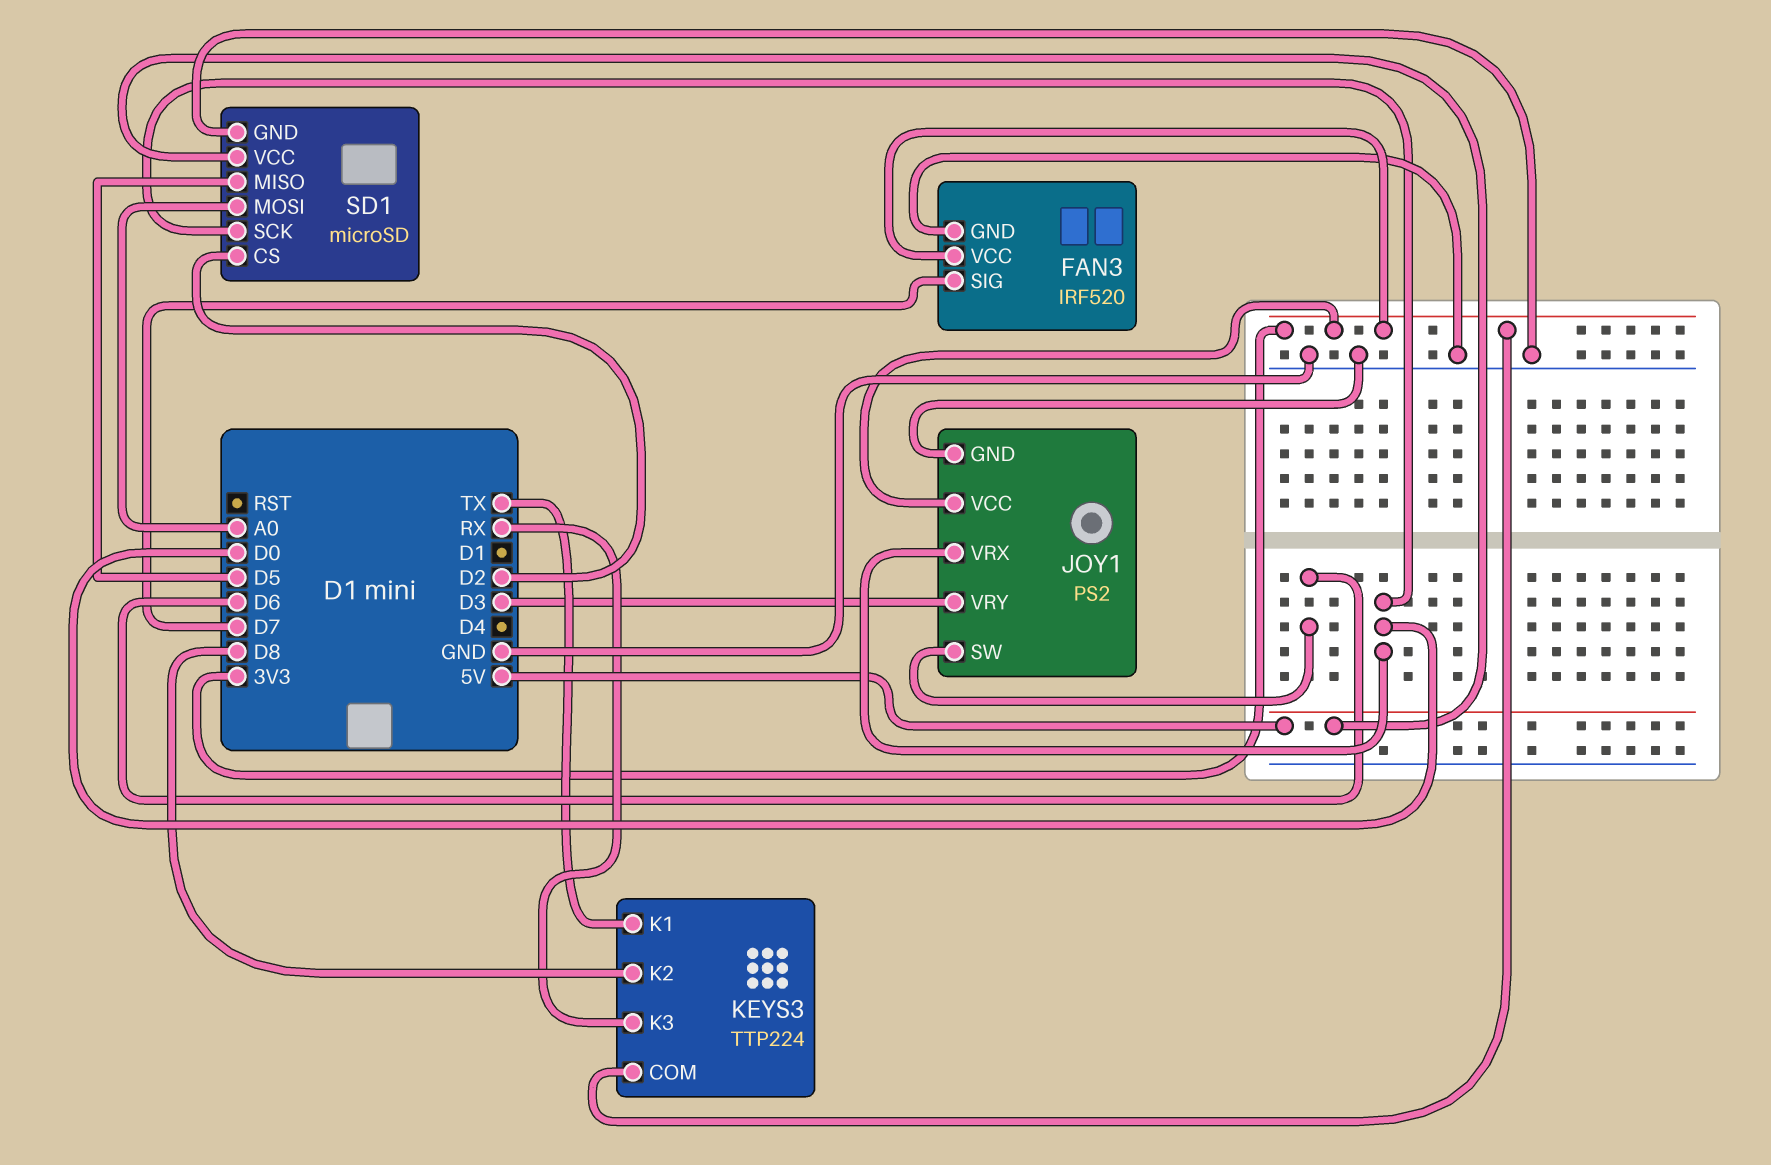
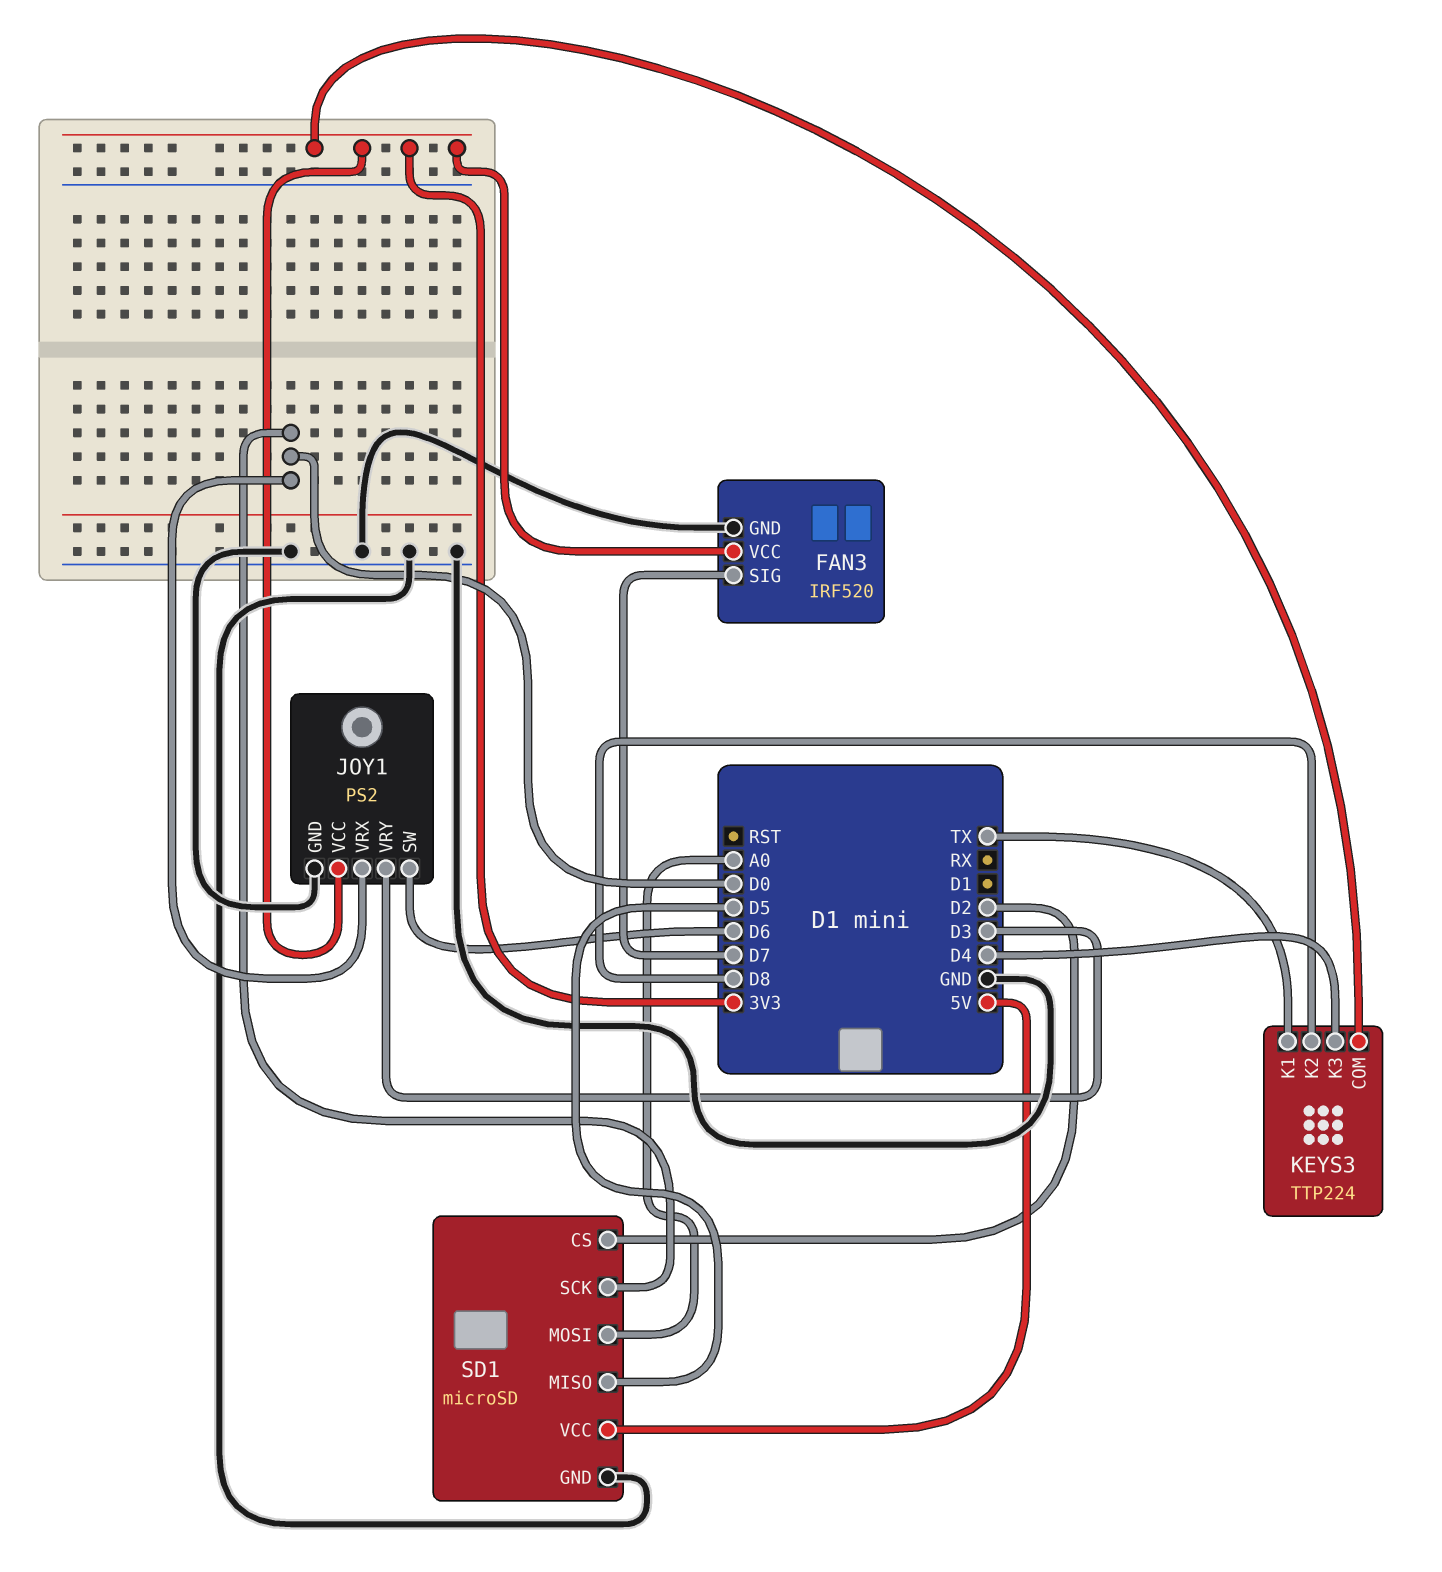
KEYS3 pin K3: RX -> D4

